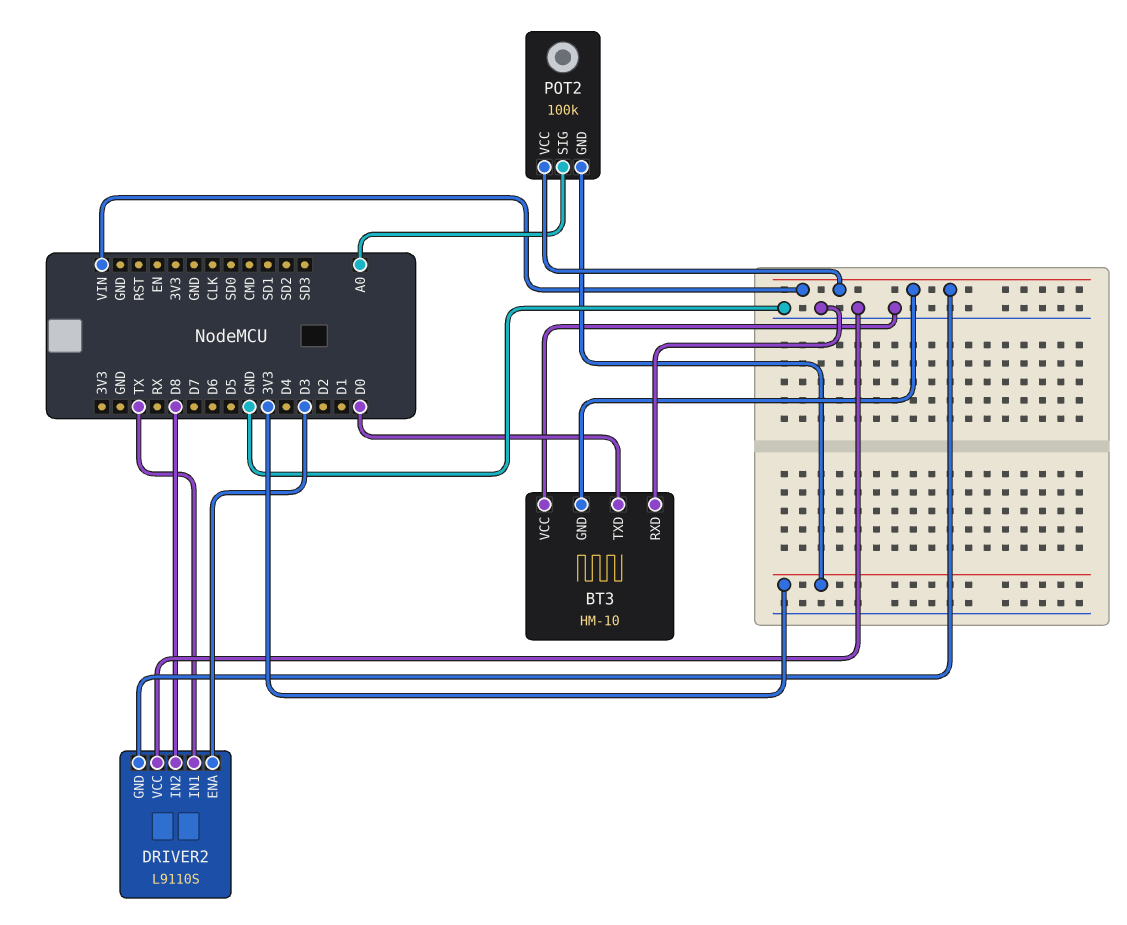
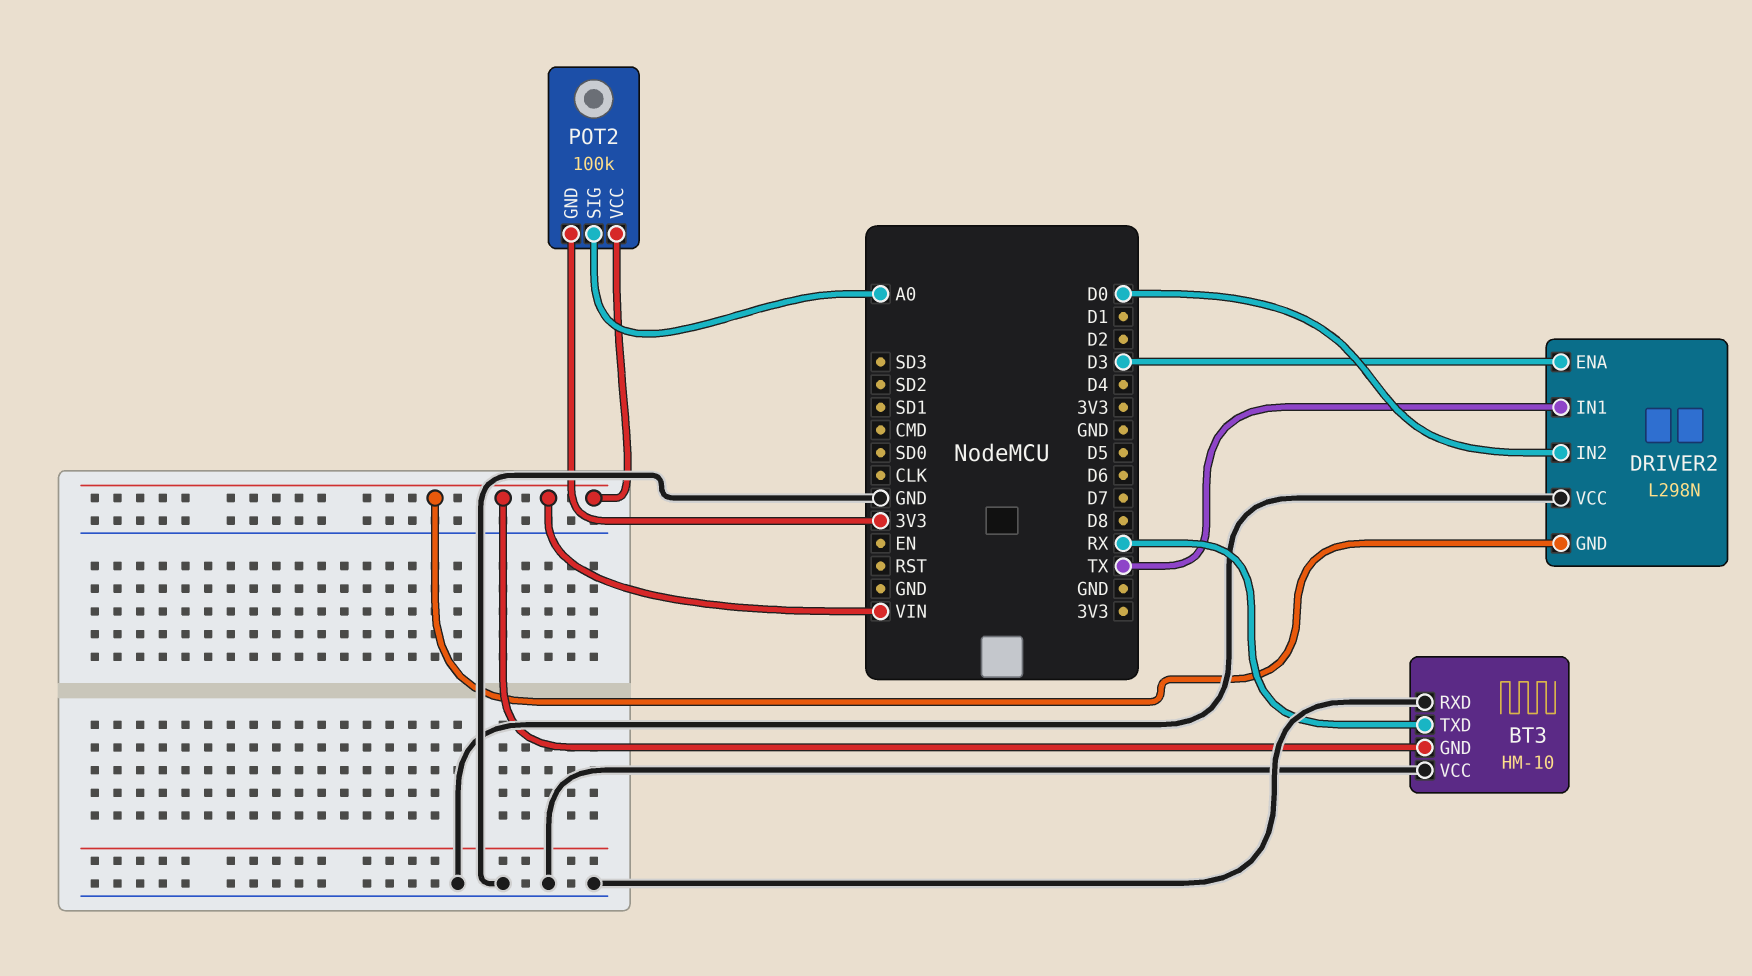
BT3 pin TXD: D0 -> RX
DRIVER2: L9110S -> L298N
DRIVER2 pin IN2: D8 -> D0

